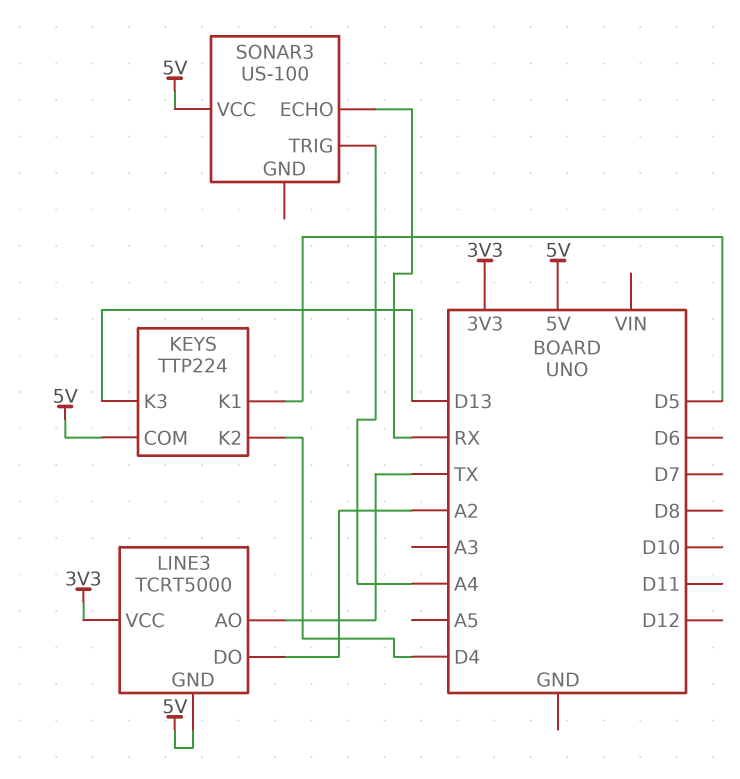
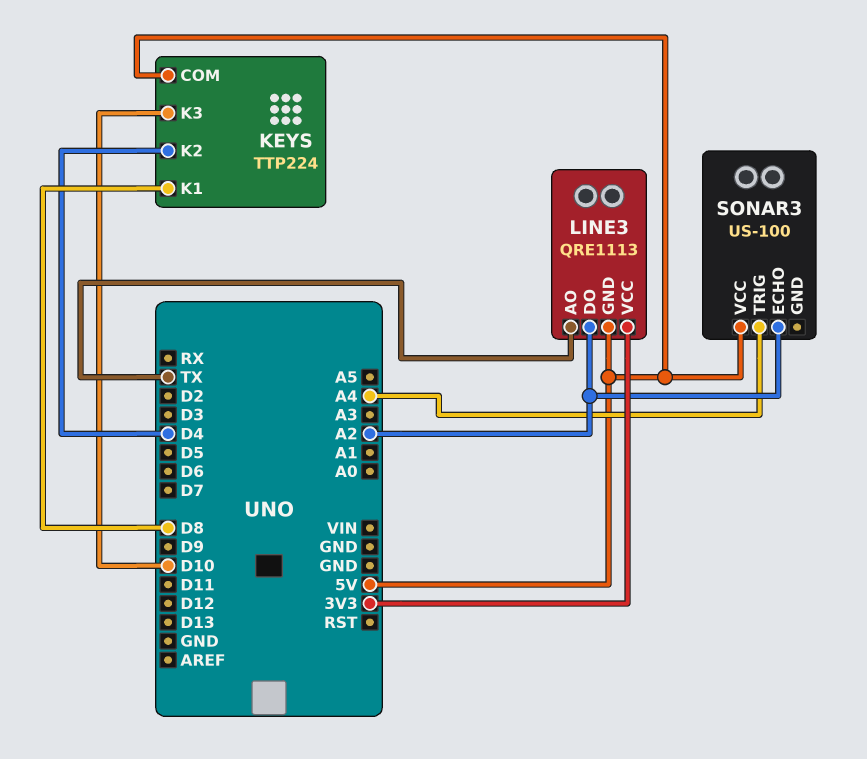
KEYS pin K1: D5 -> D8
KEYS pin K3: D13 -> D10
LINE3: TCRT5000 -> QRE1113
SONAR3 pin ECHO: RX -> A2

